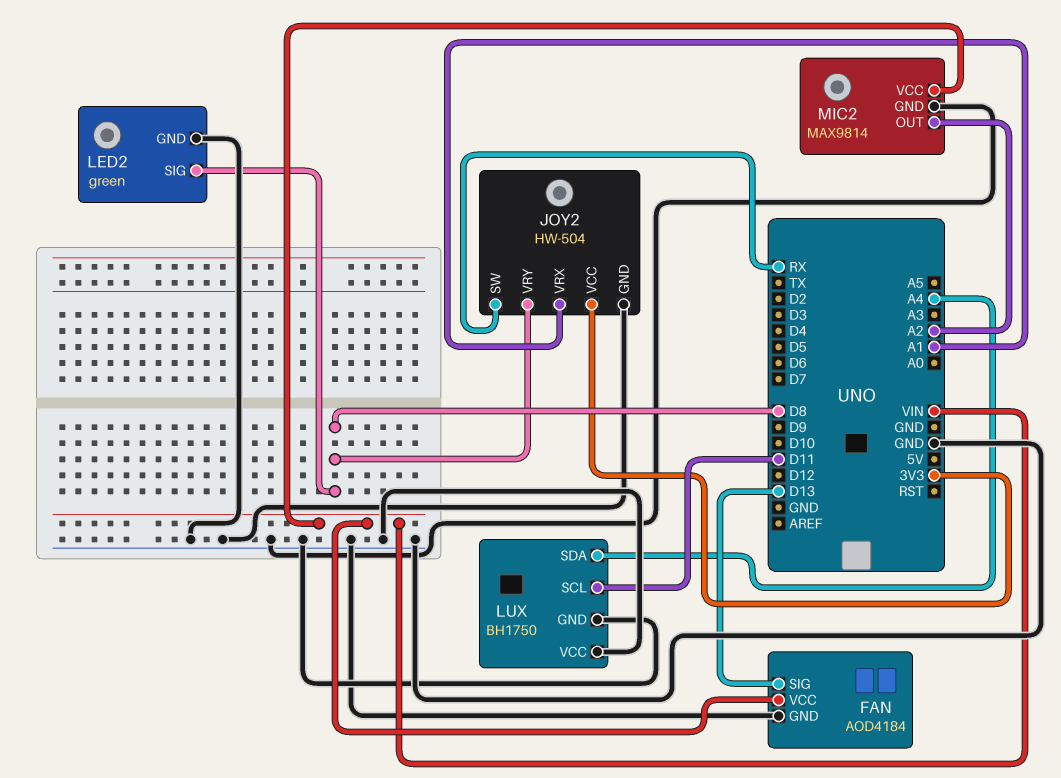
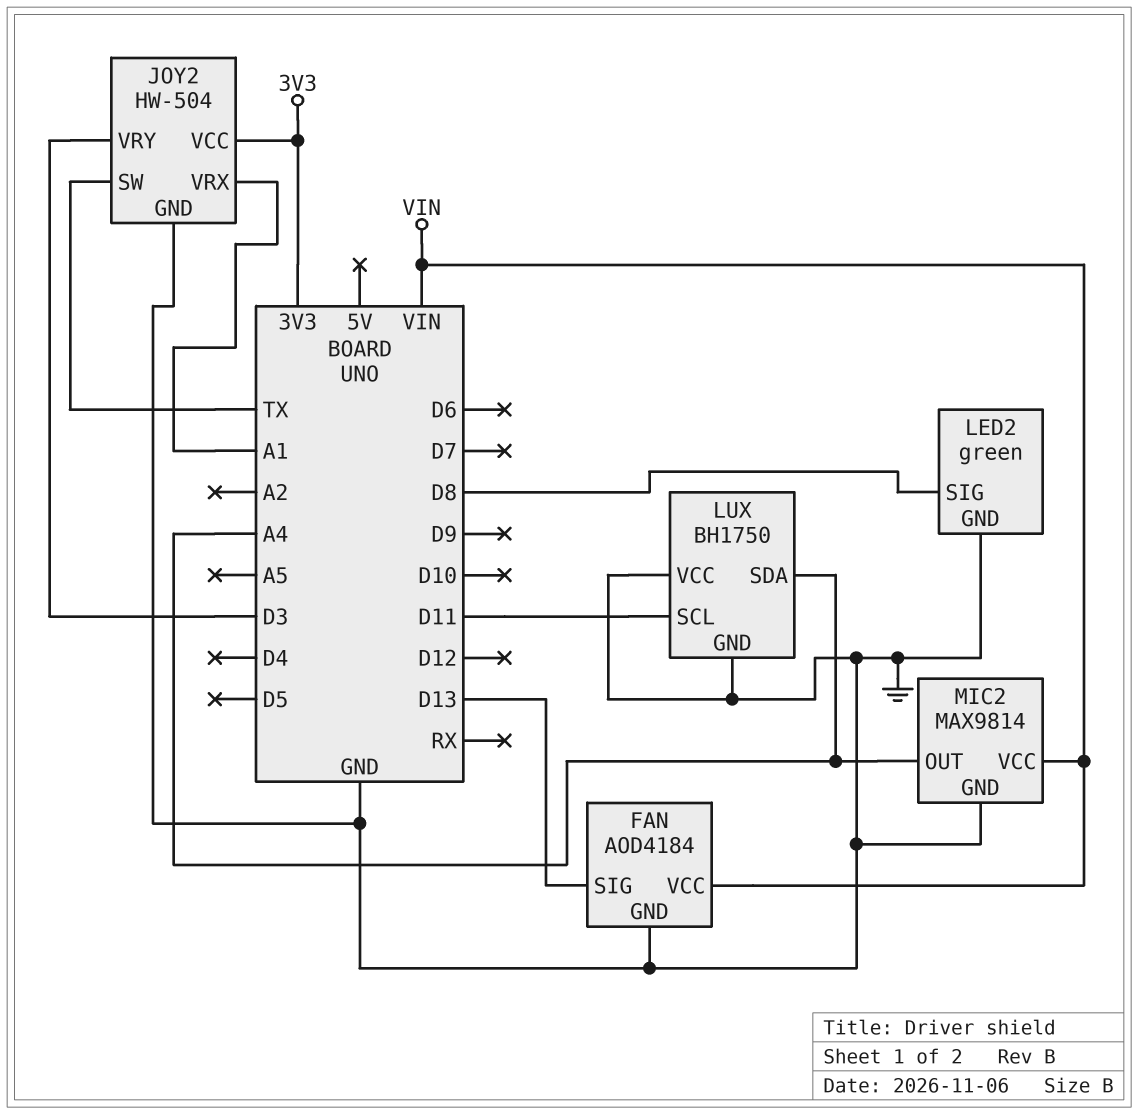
JOY2 pin SW: RX -> TX
JOY2 pin VRY: D8 -> D3
MIC2 pin OUT: A2 -> A4

